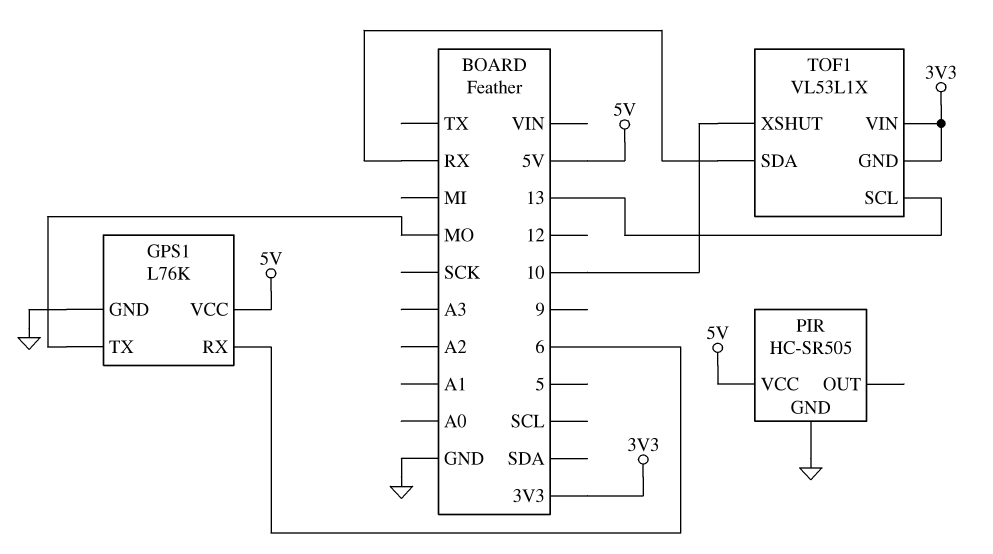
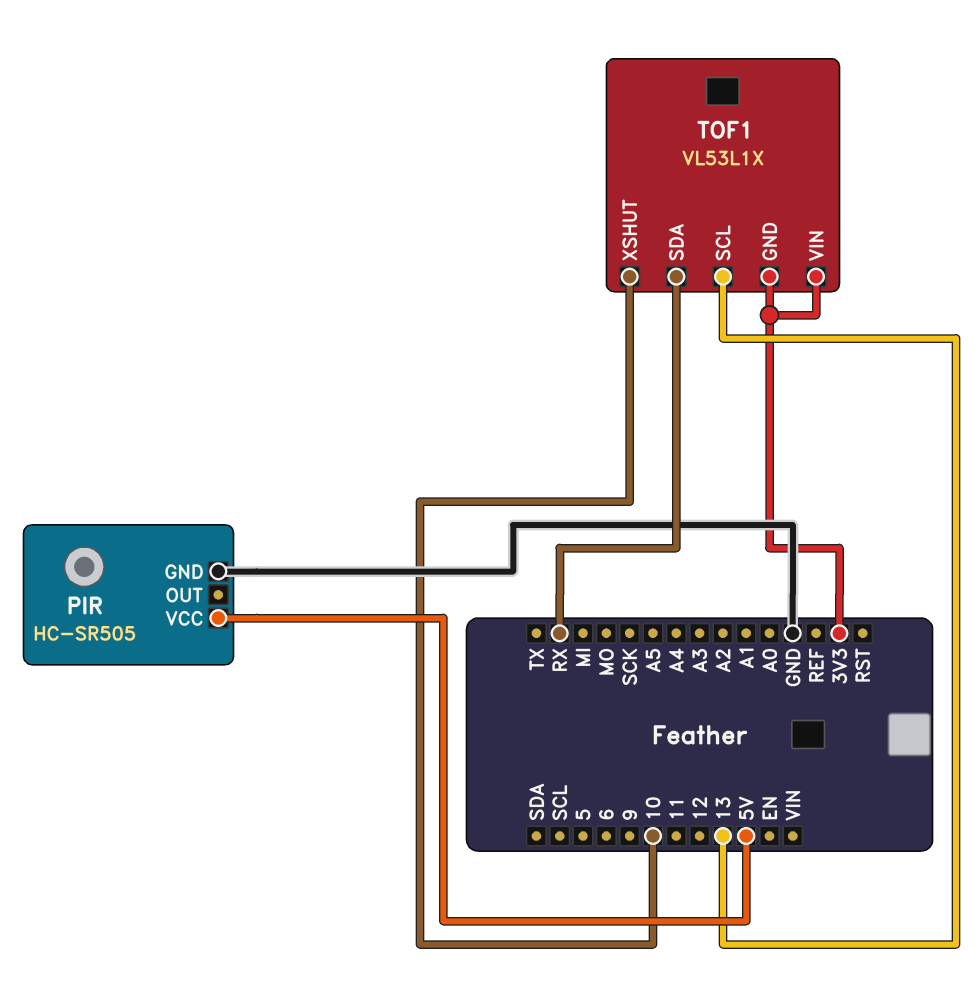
GPS1: L76K -> none
GPS1 pin GND: GND -> none
GPS1 pin RX: 6 -> none
GPS1 pin TX: MO -> none
GPS1 pin VCC: 5V -> none

